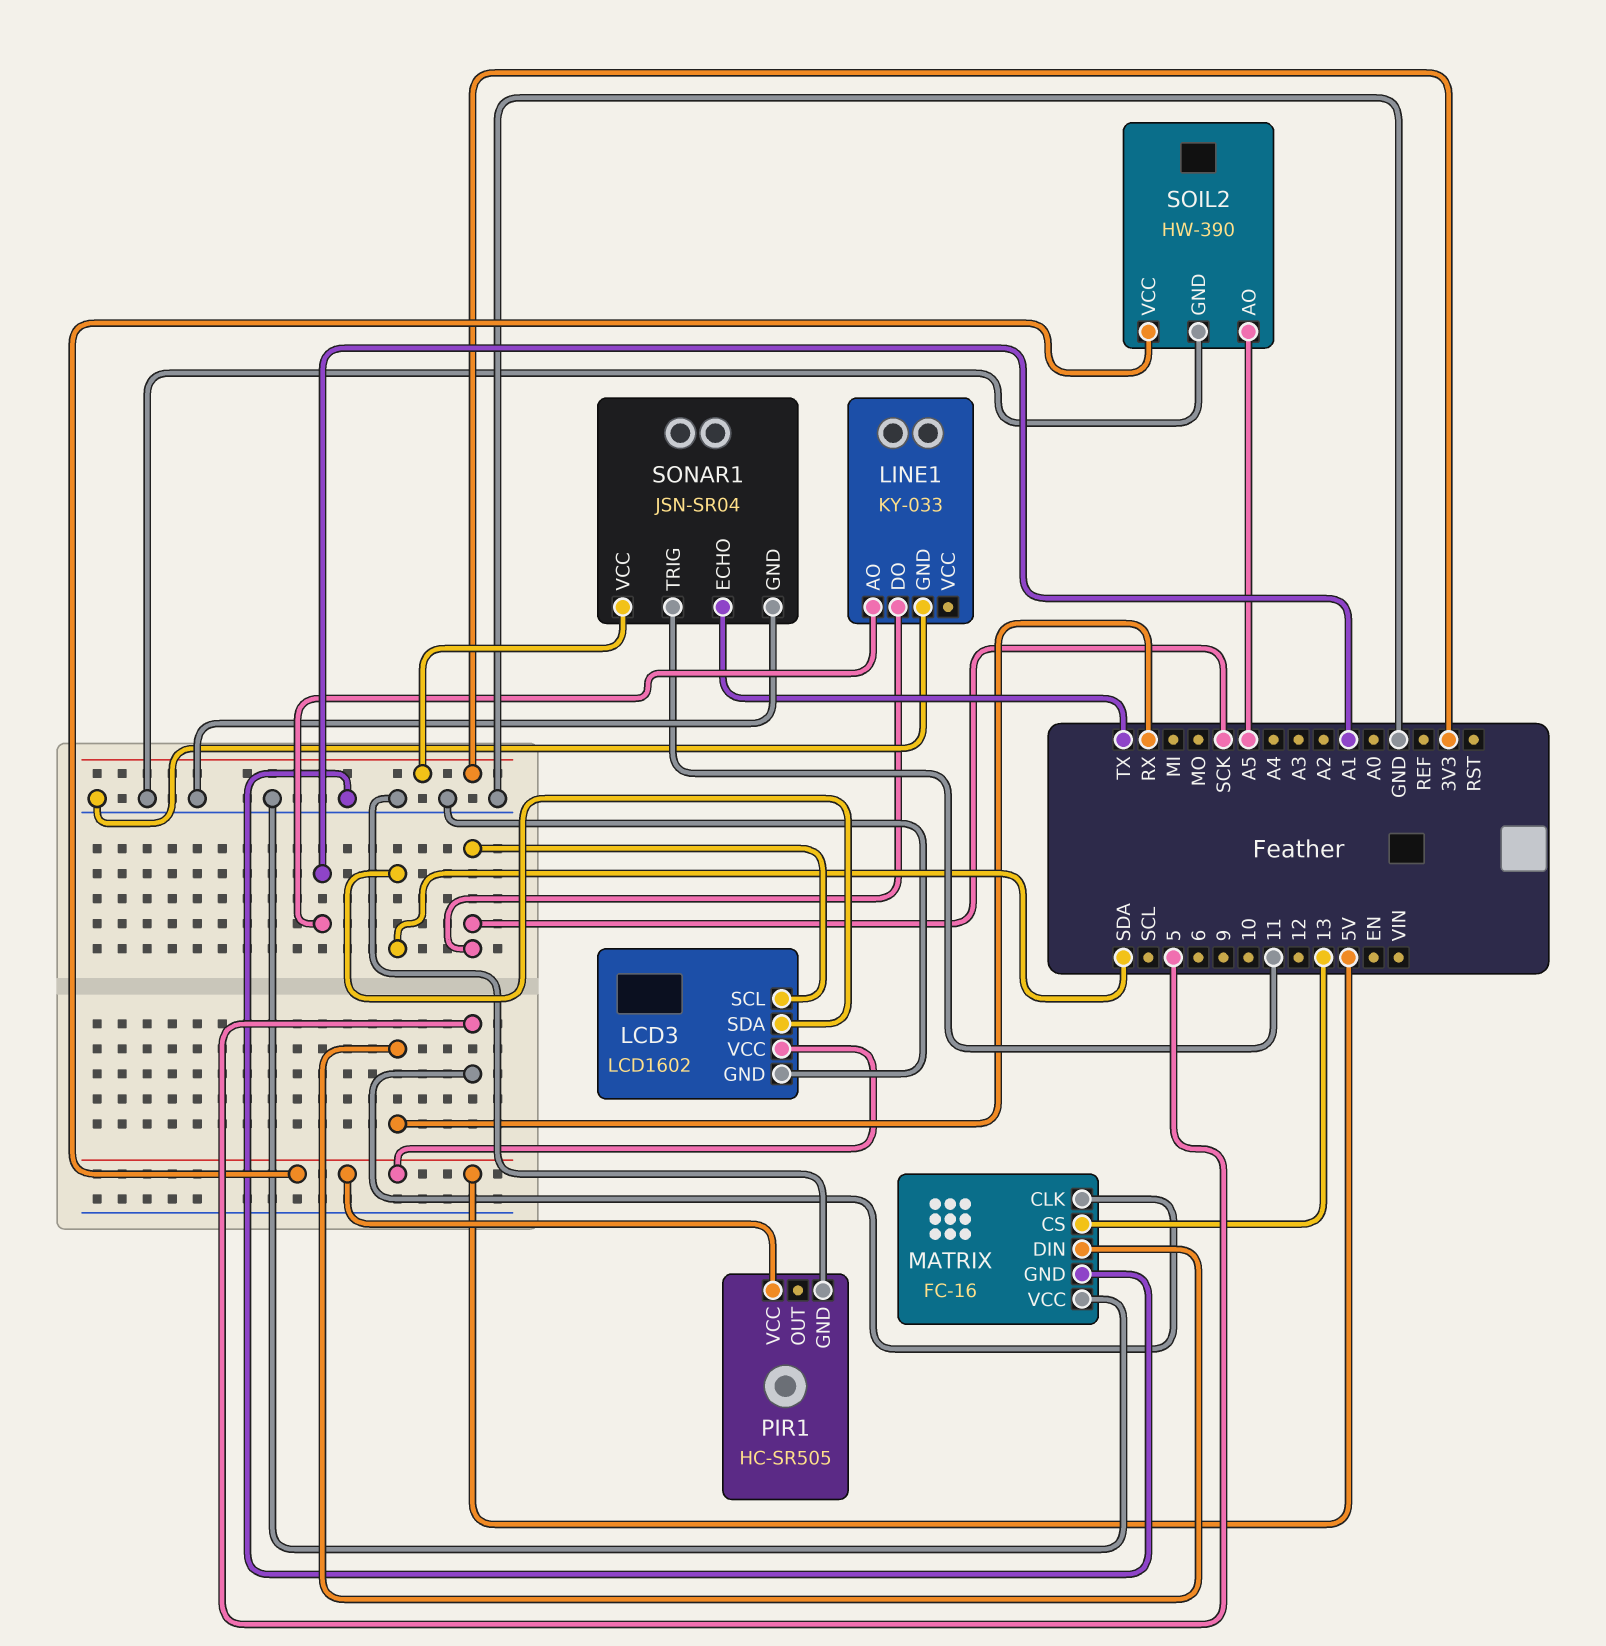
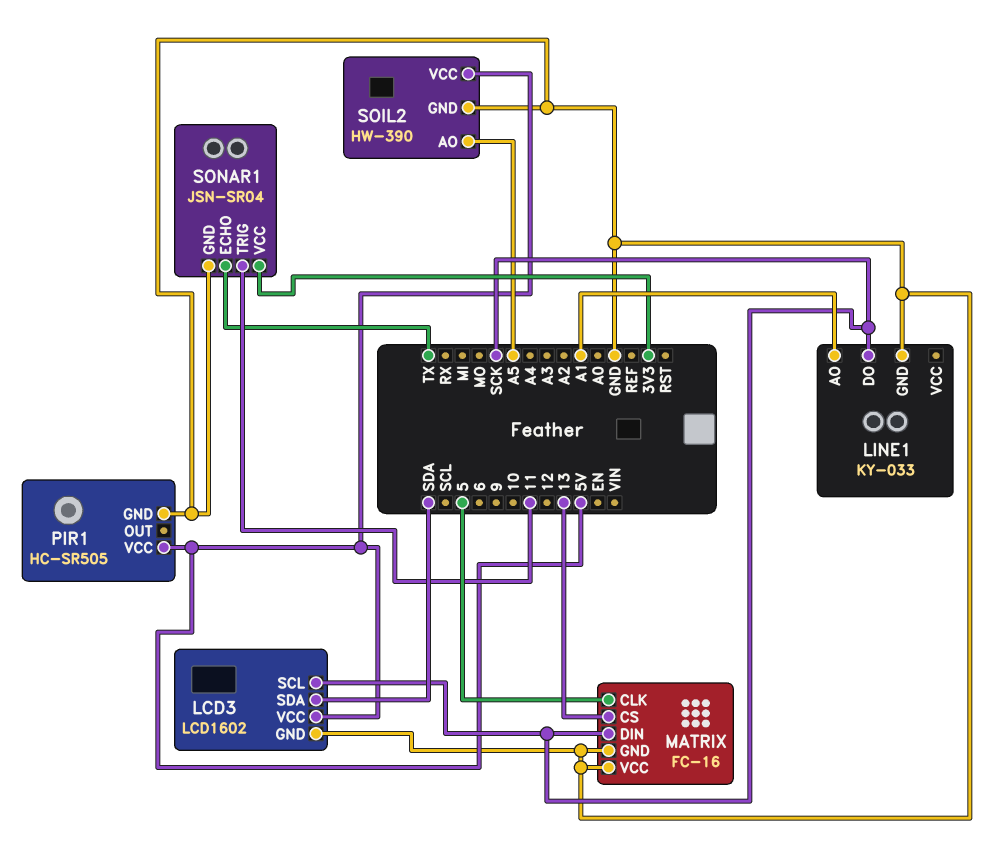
MATRIX pin DIN: RX -> SCK

